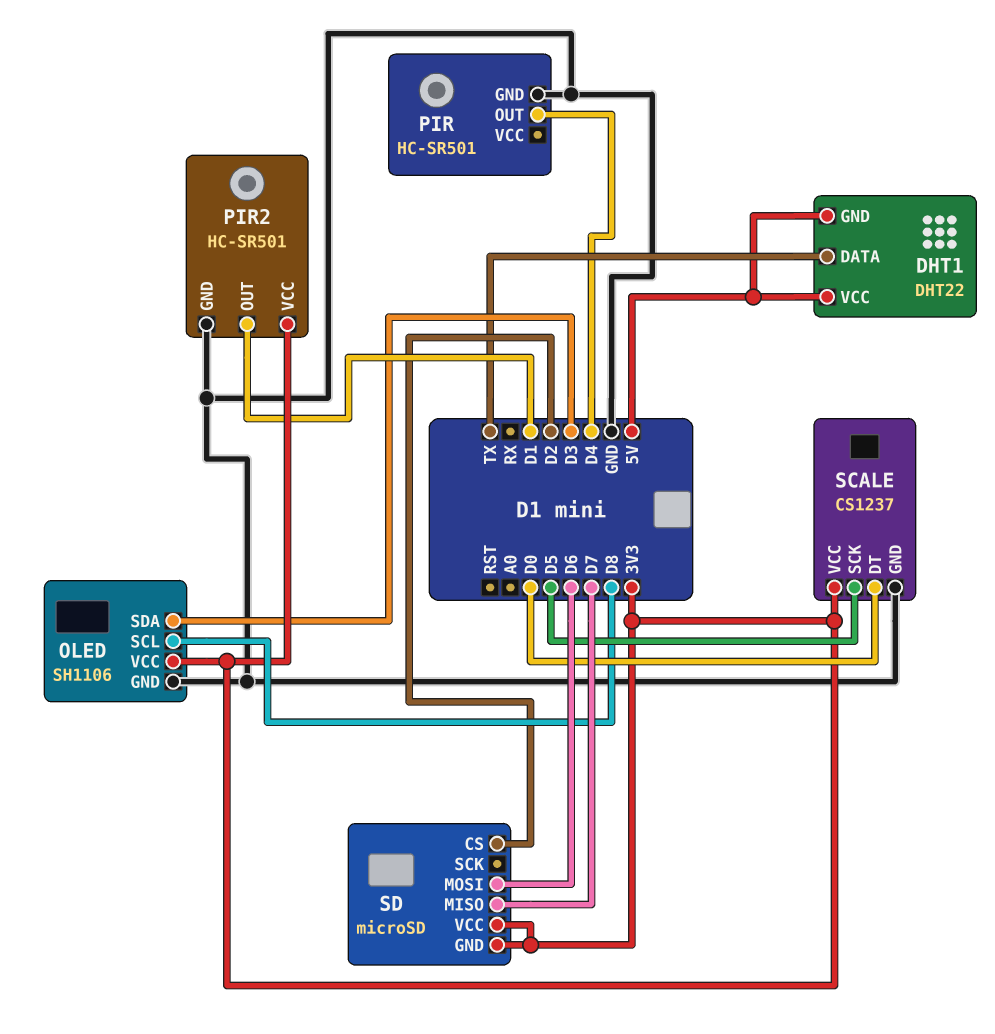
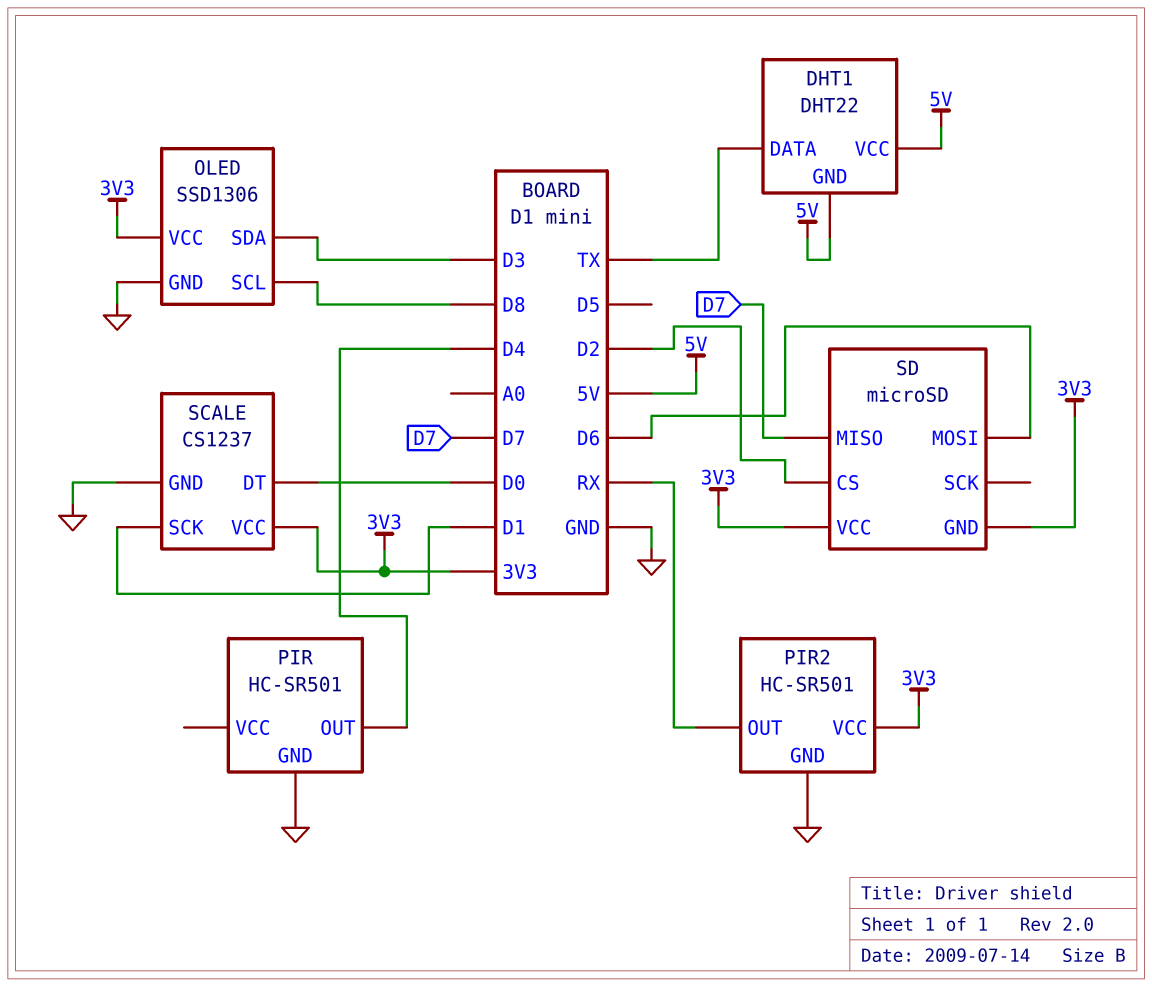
OLED: SH1106 -> SSD1306
PIR2 pin OUT: D1 -> RX
SCALE pin SCK: D5 -> D1

